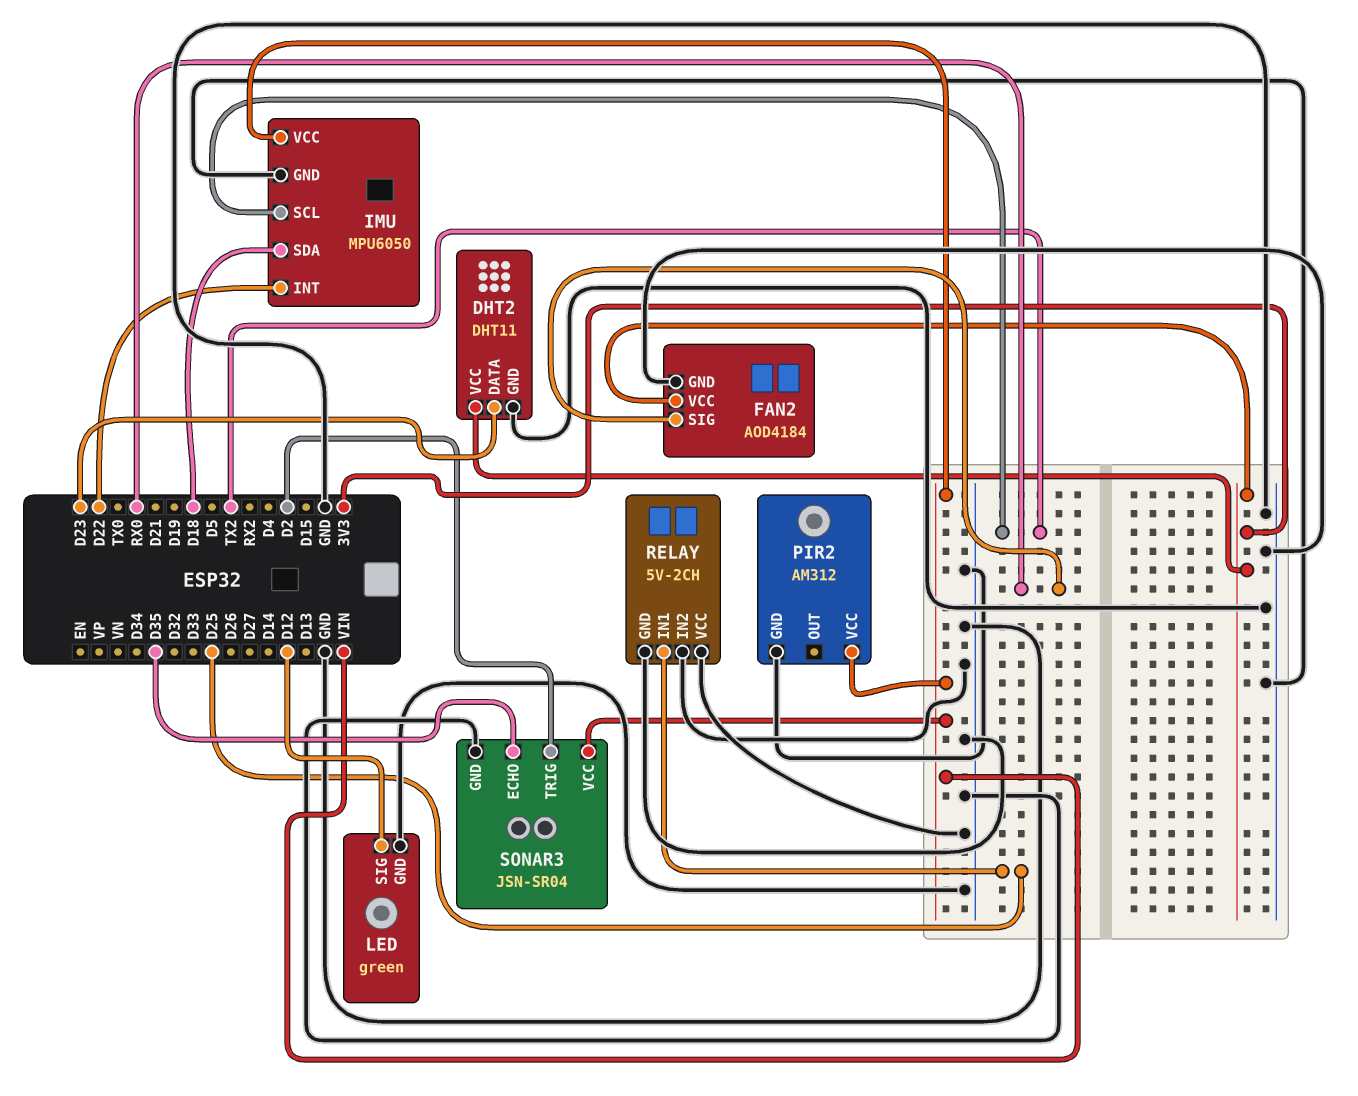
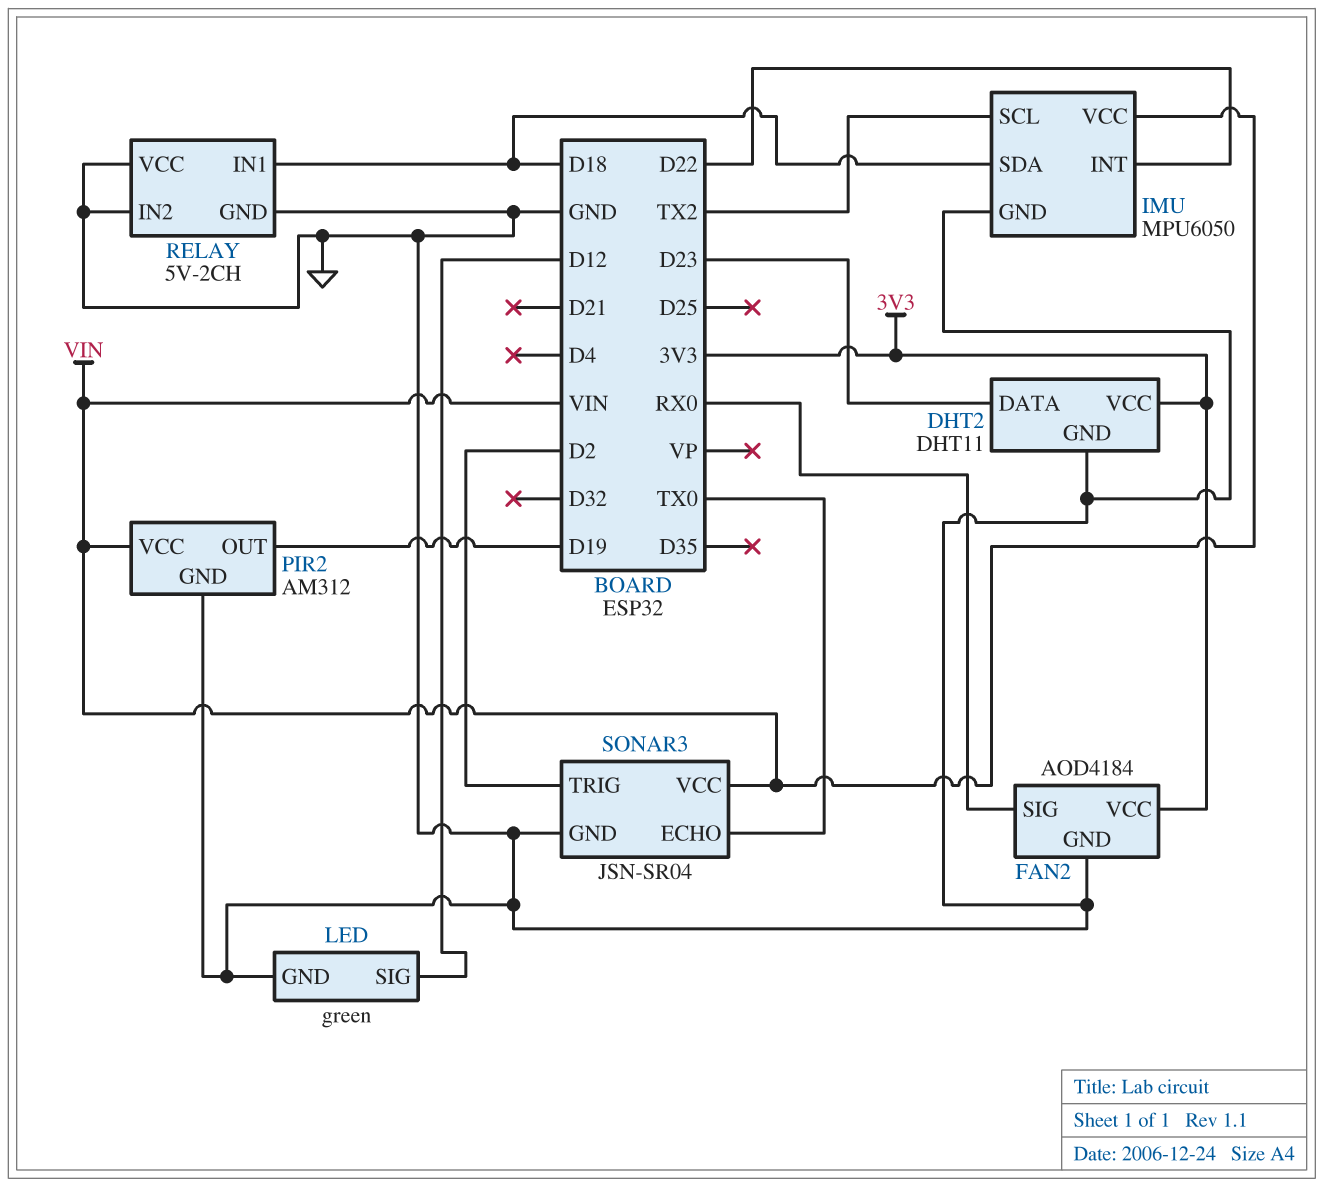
PIR2 pin OUT: none -> D19
RELAY pin IN1: D25 -> D18
SONAR3 pin ECHO: D35 -> TX0

